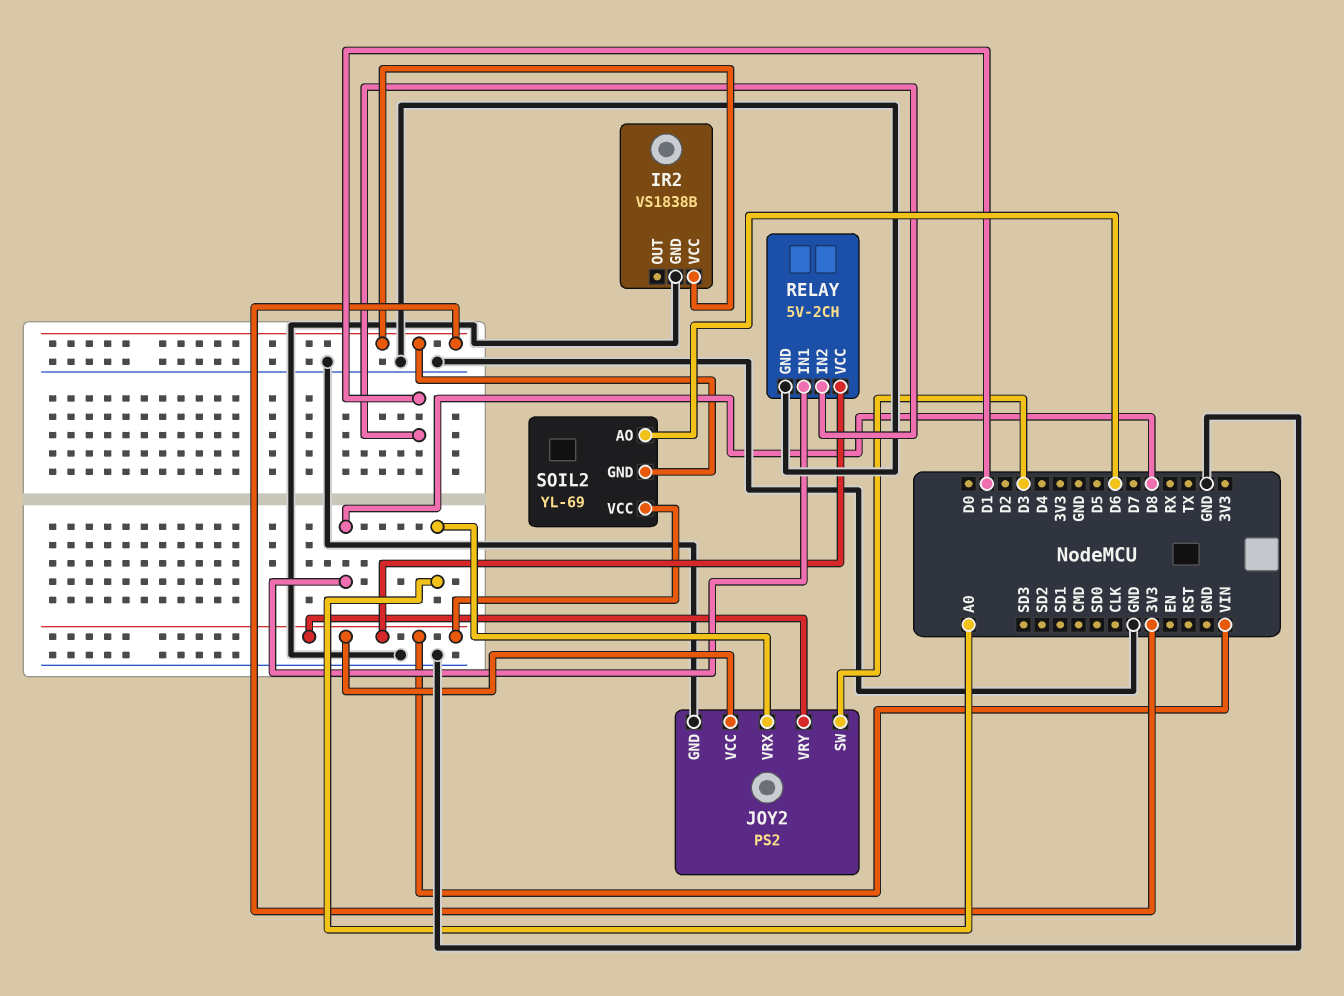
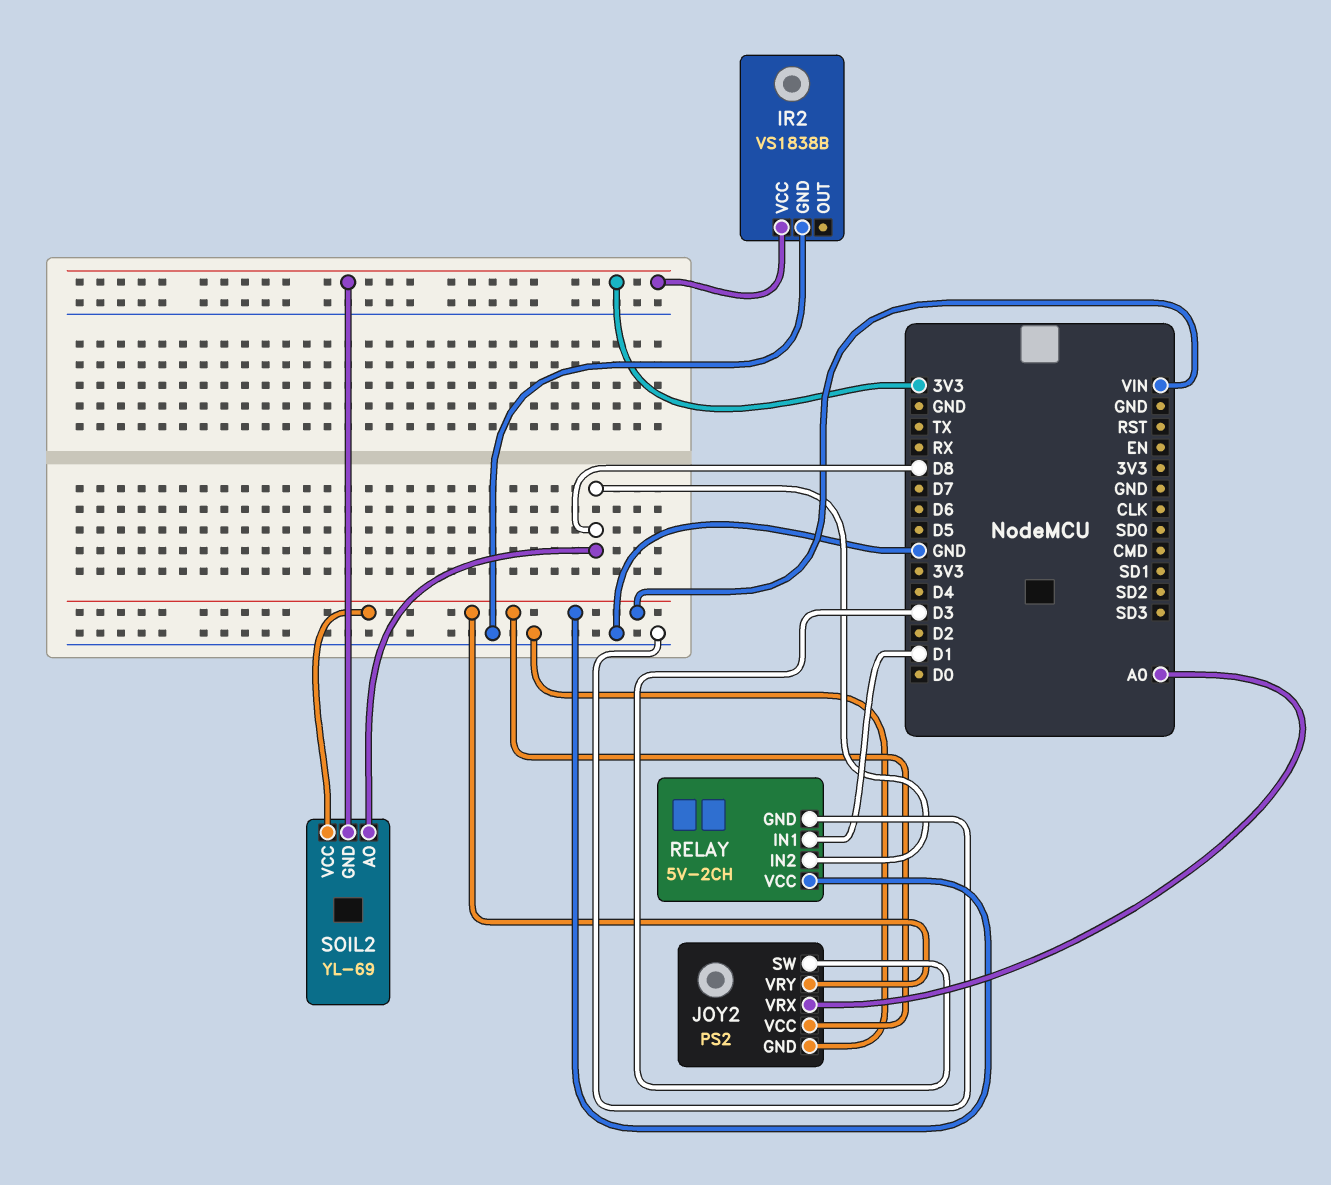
RELAY pin IN1: D8 -> D1
RELAY pin IN2: D1 -> D8
SOIL2 pin AO: D6 -> D8

